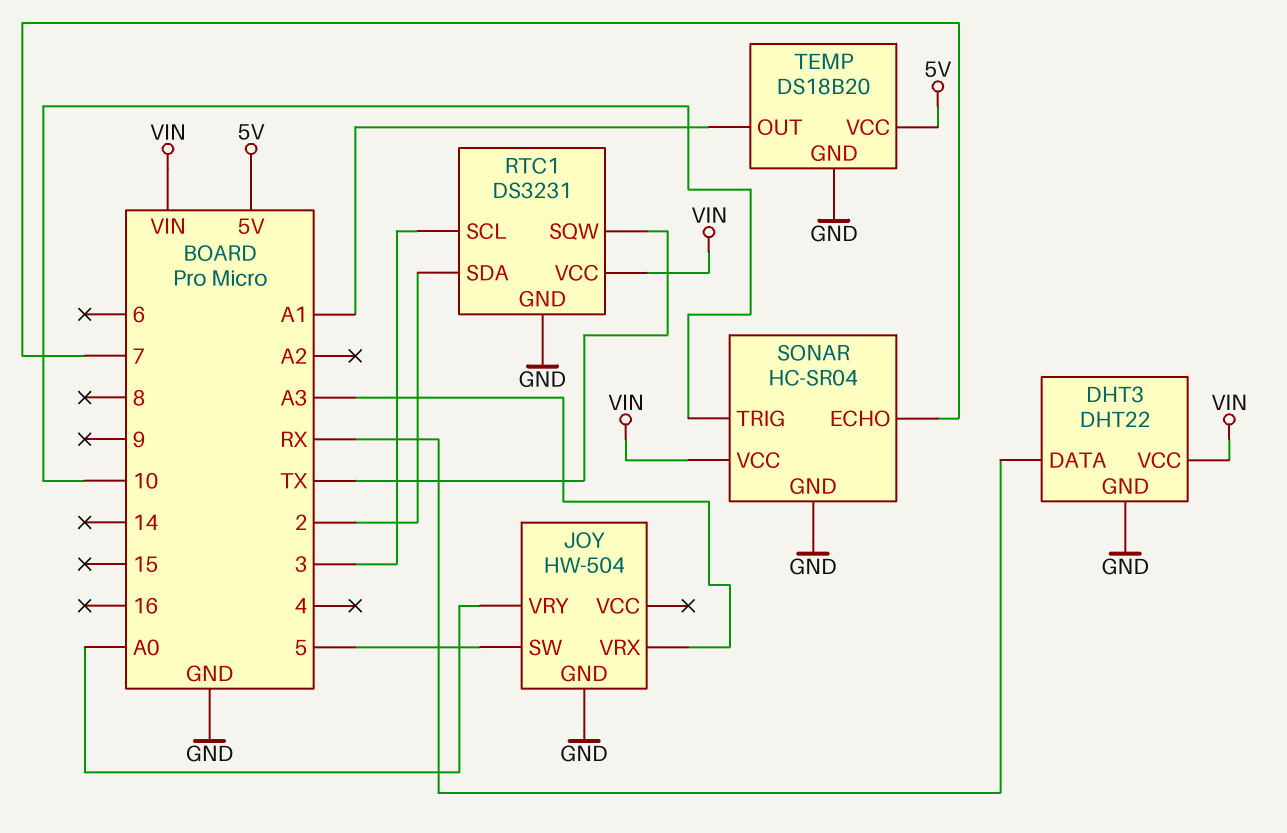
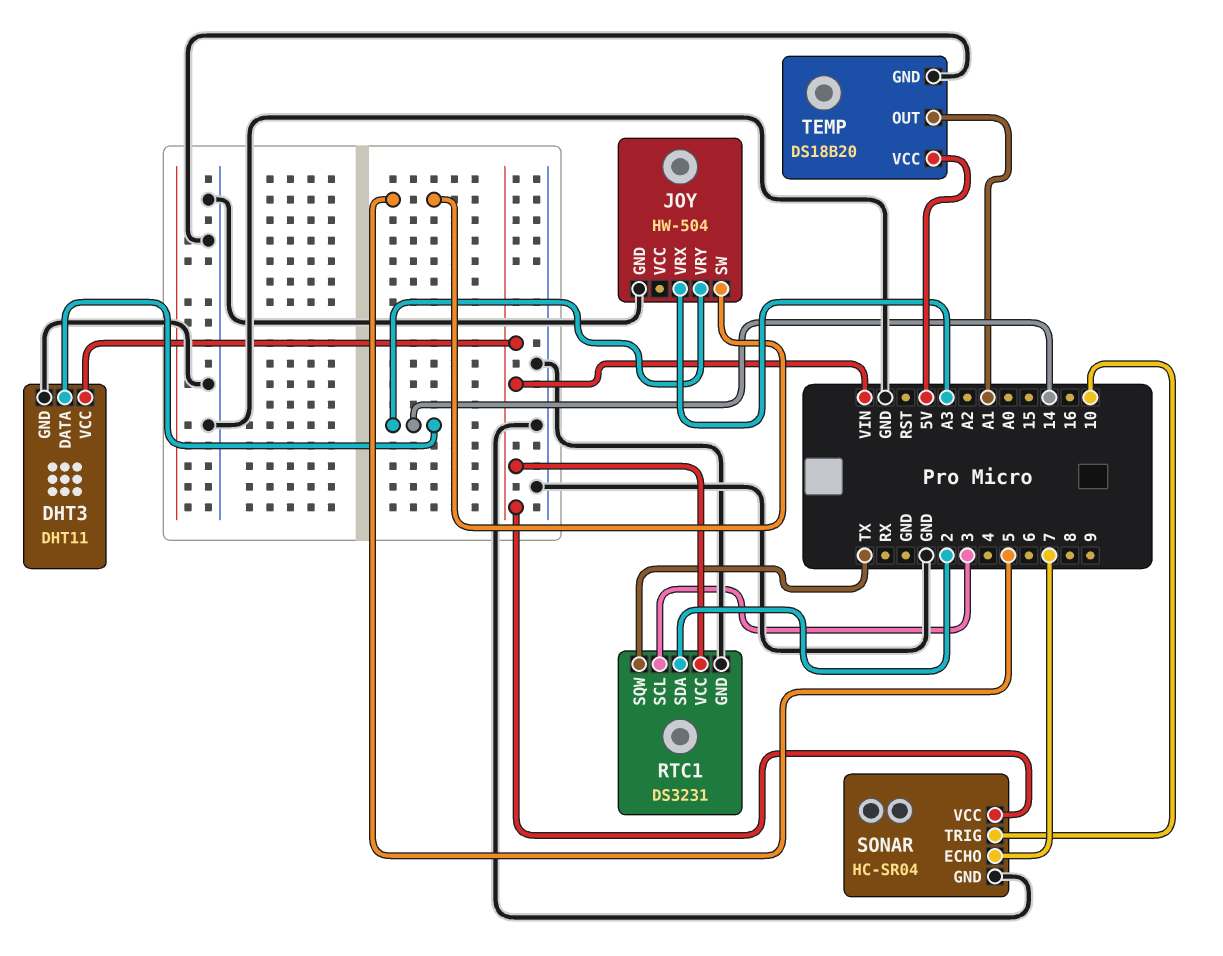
DHT3: DHT22 -> DHT11
DHT3 pin DATA: RX -> 14
JOY pin VRY: A0 -> 14

